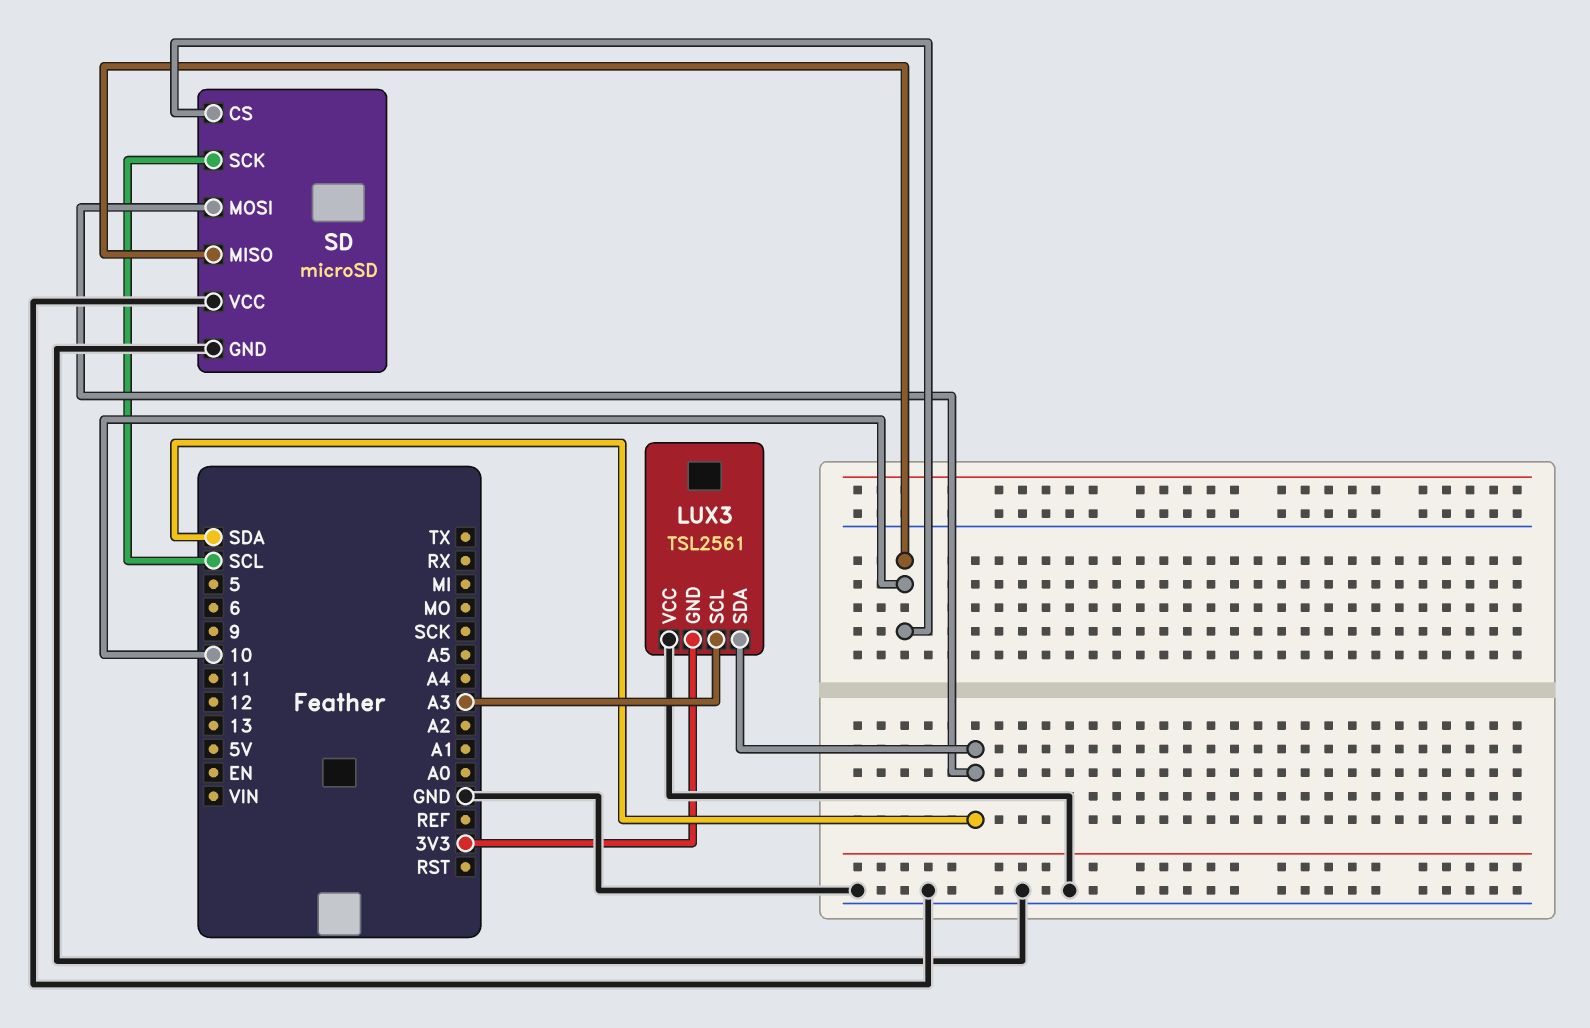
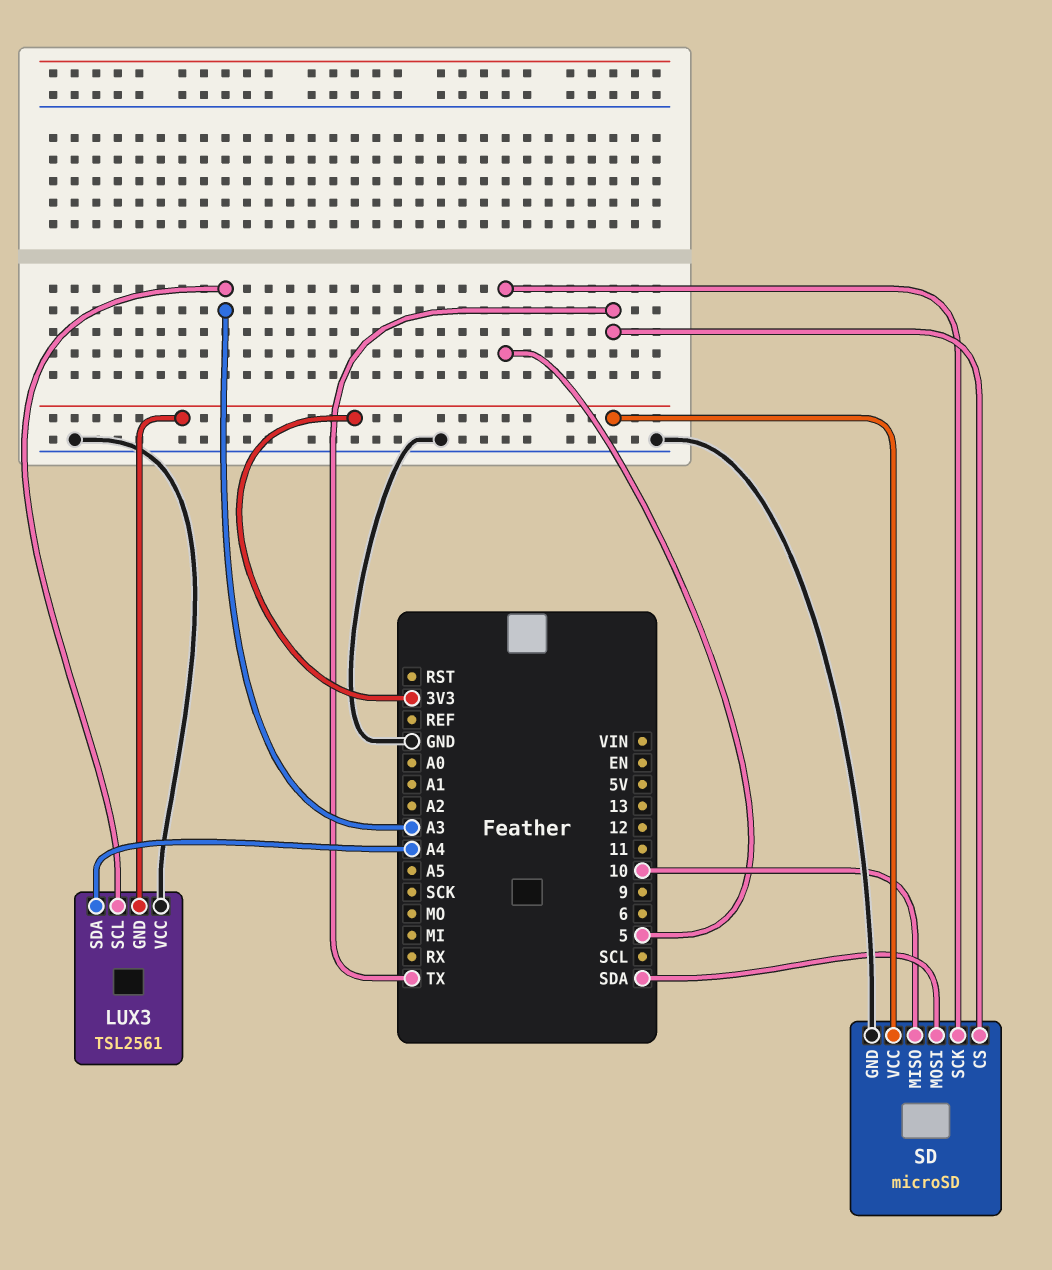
LUX3 pin SDA: SDA -> A4
SD pin CS: 10 -> TX
SD pin SCK: SCL -> 5
SD pin VCC: GND -> 3V3

